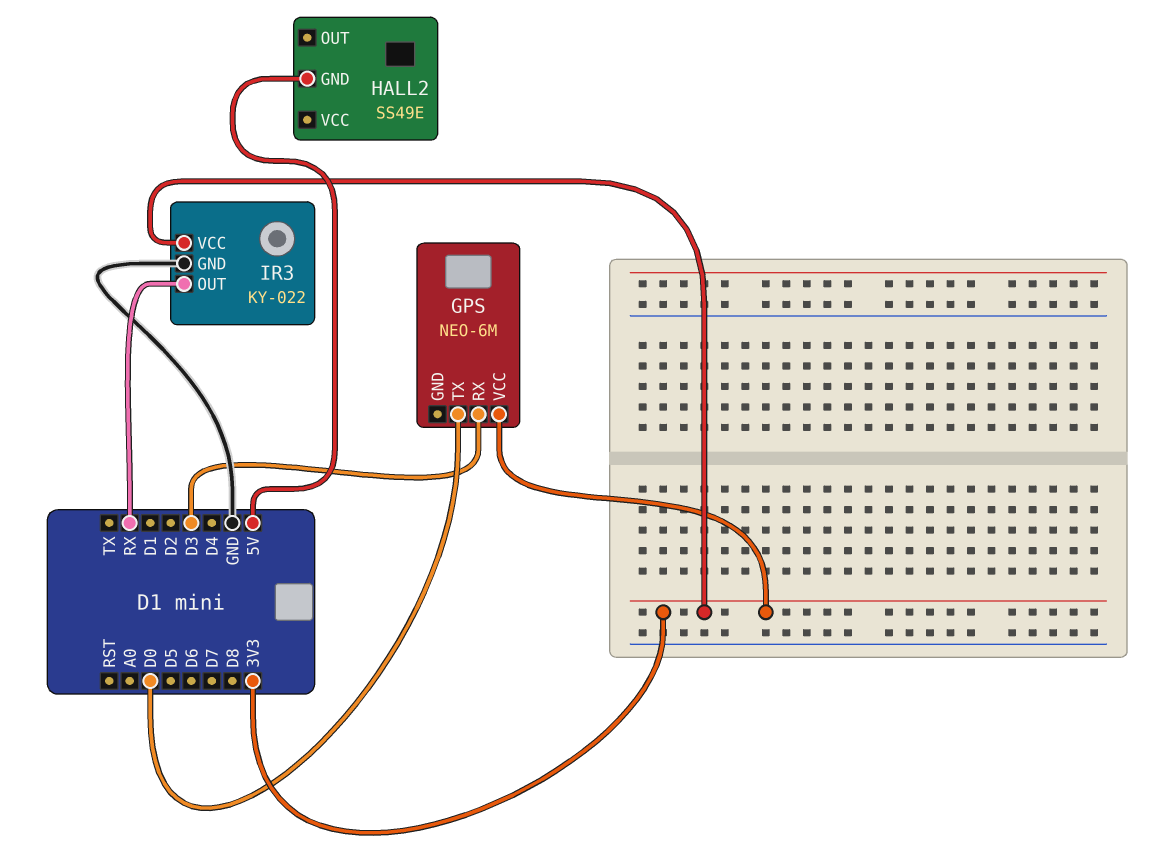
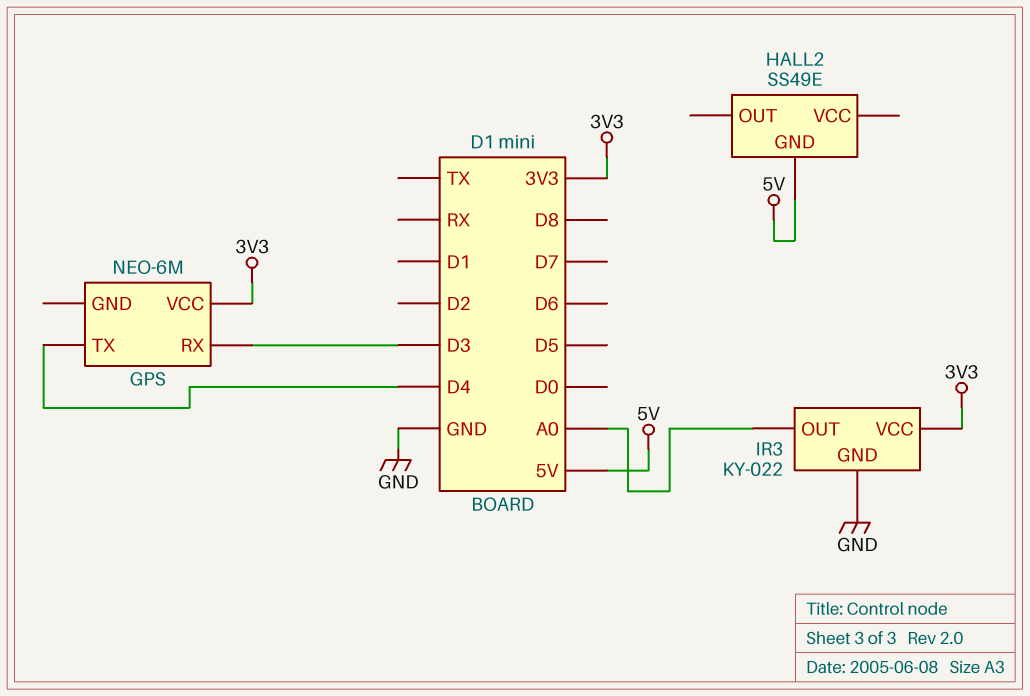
GPS pin TX: D0 -> D4
IR3 pin OUT: RX -> A0

